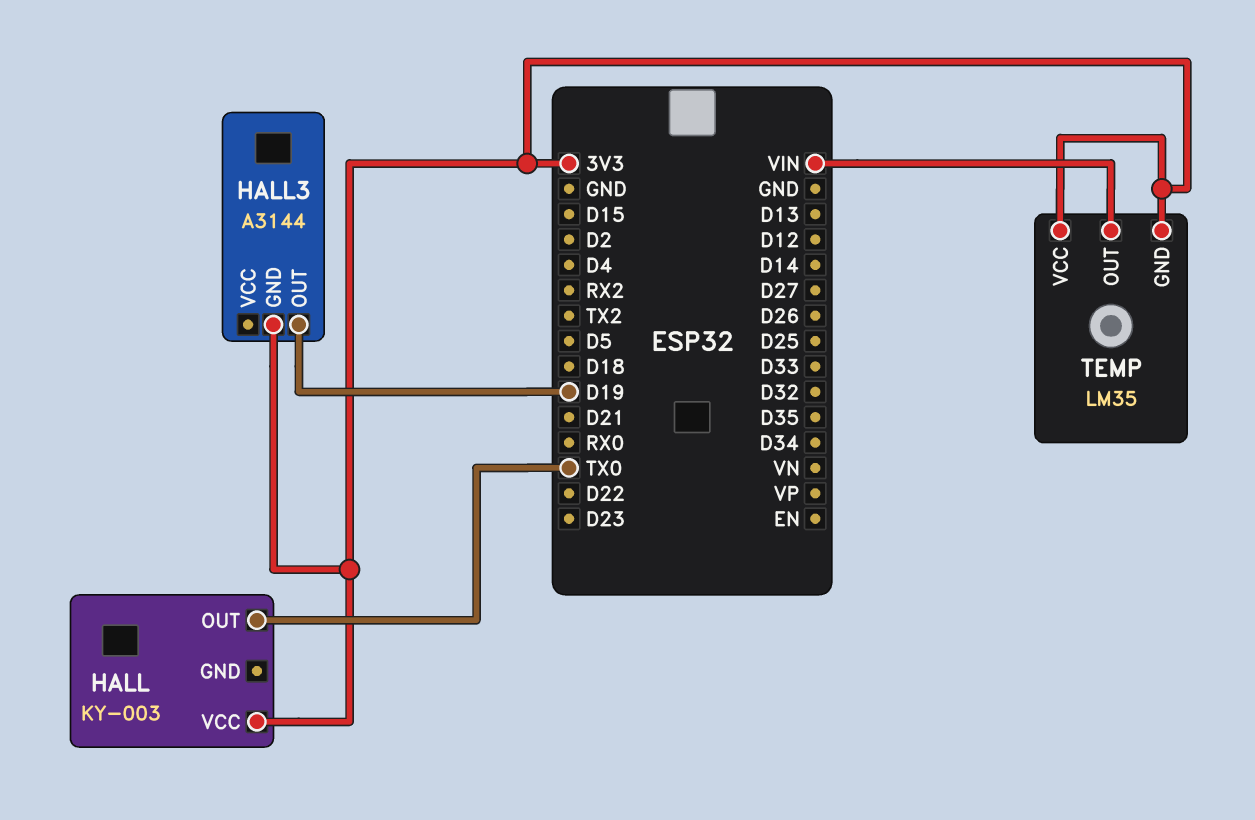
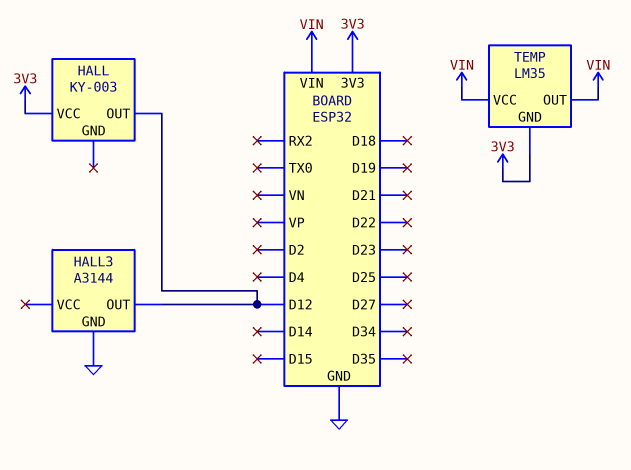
HALL pin OUT: TX0 -> D12
HALL3 pin GND: 3V3 -> GND
HALL3 pin OUT: D19 -> D12
TEMP pin VCC: 3V3 -> VIN

